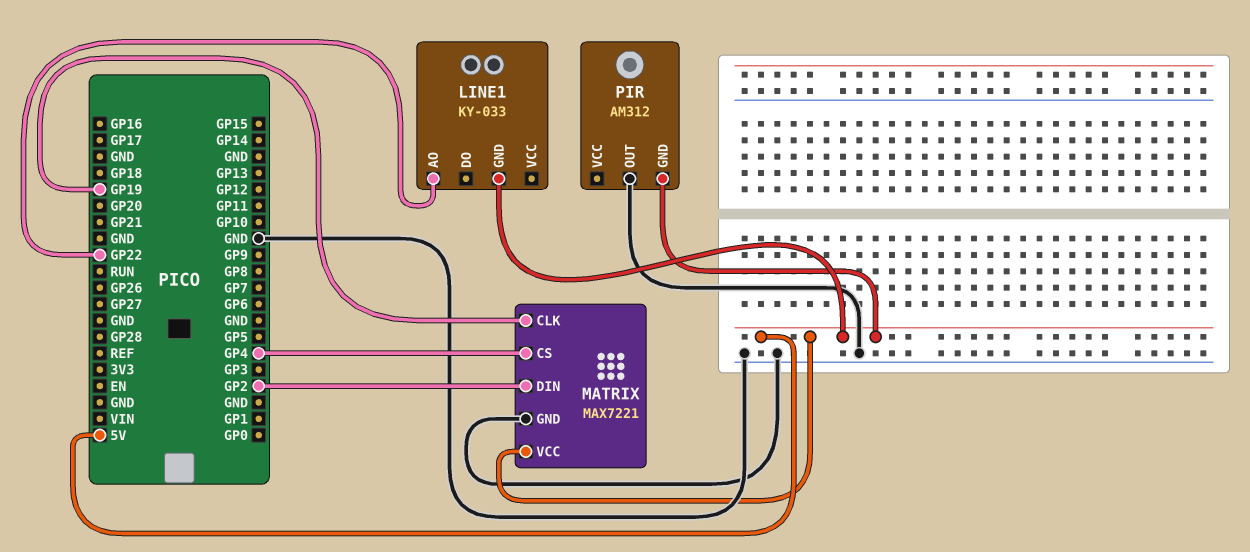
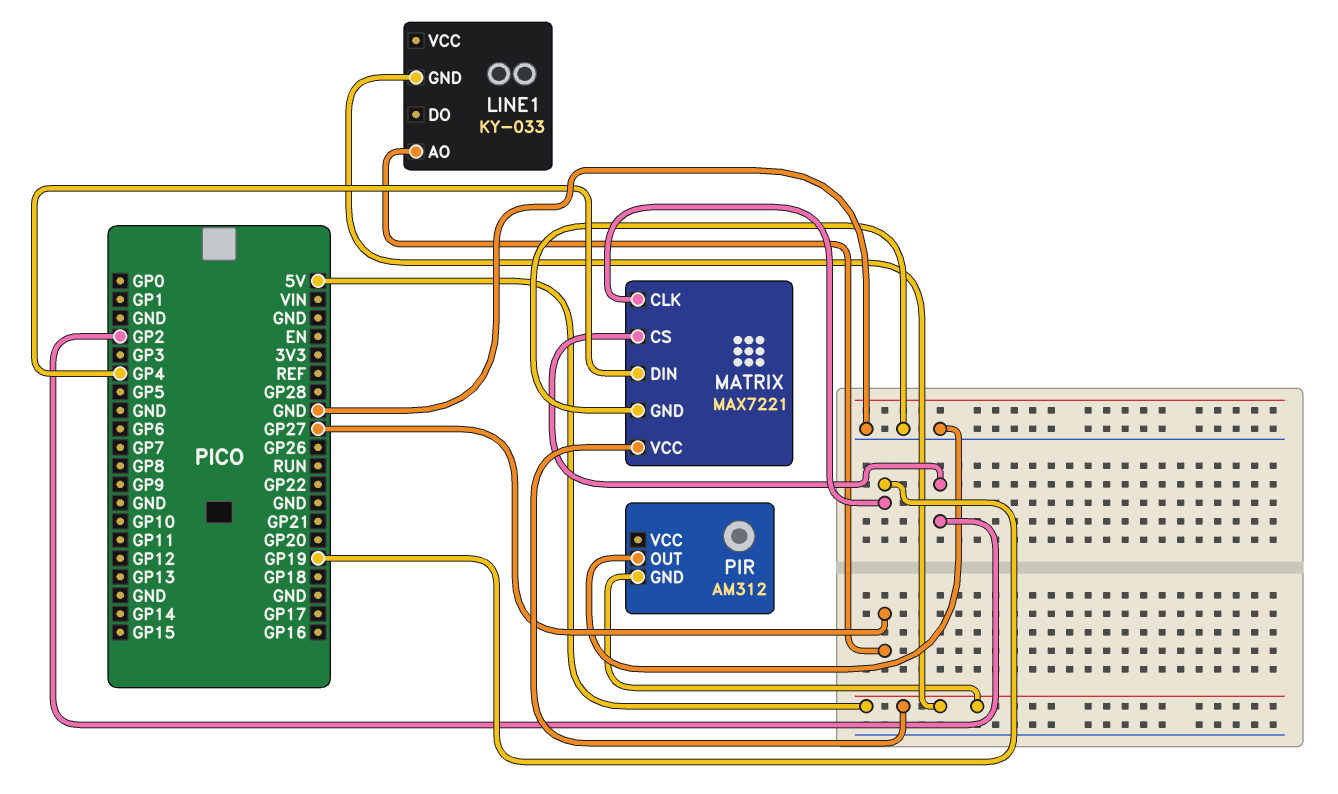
LINE1 pin AO: GP22 -> GP27
MATRIX pin CS: GP4 -> GP2
MATRIX pin DIN: GP2 -> GP4

